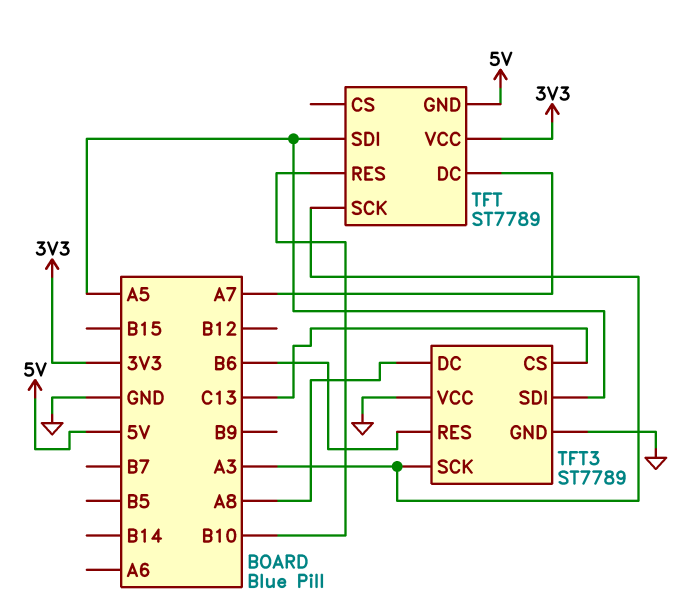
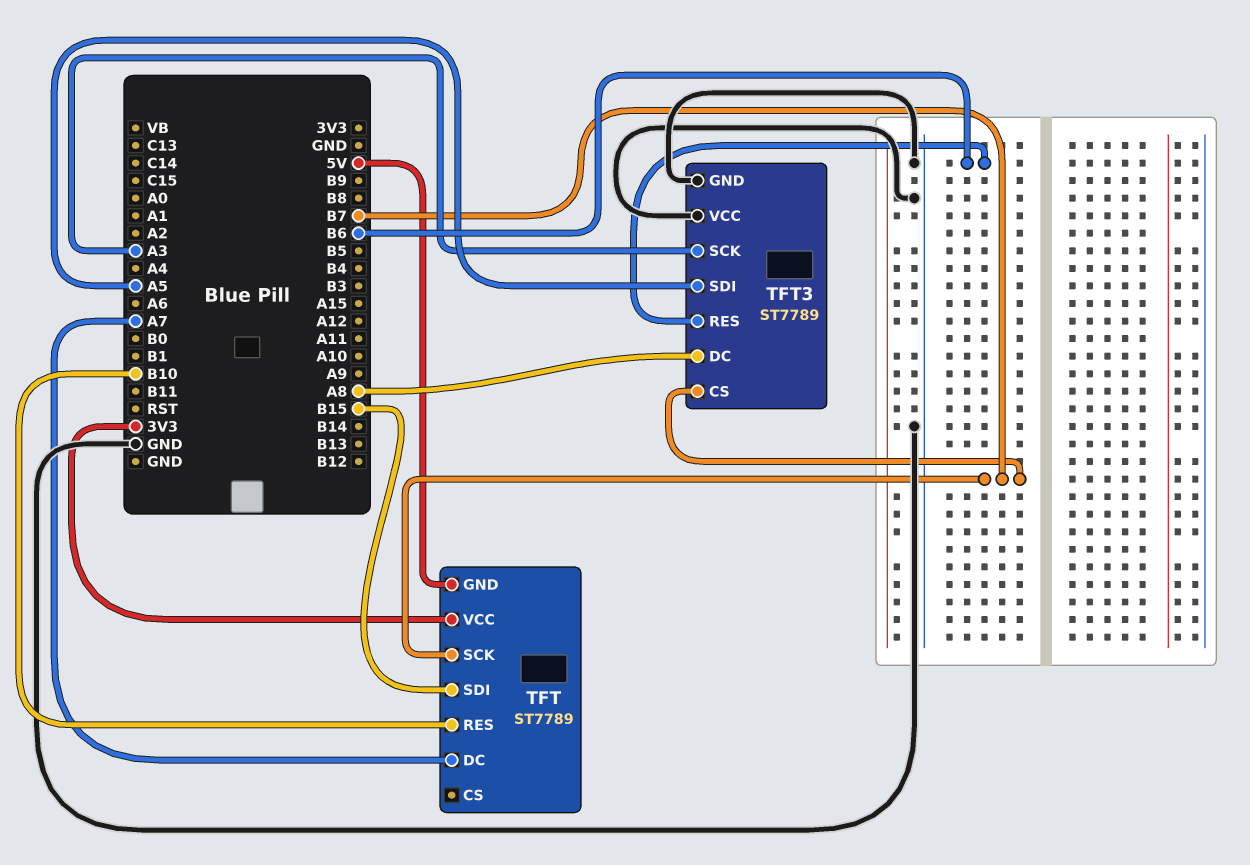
TFT pin SCK: A3 -> B7
TFT pin SDI: A5 -> B15
TFT3 pin CS: C13 -> B7

